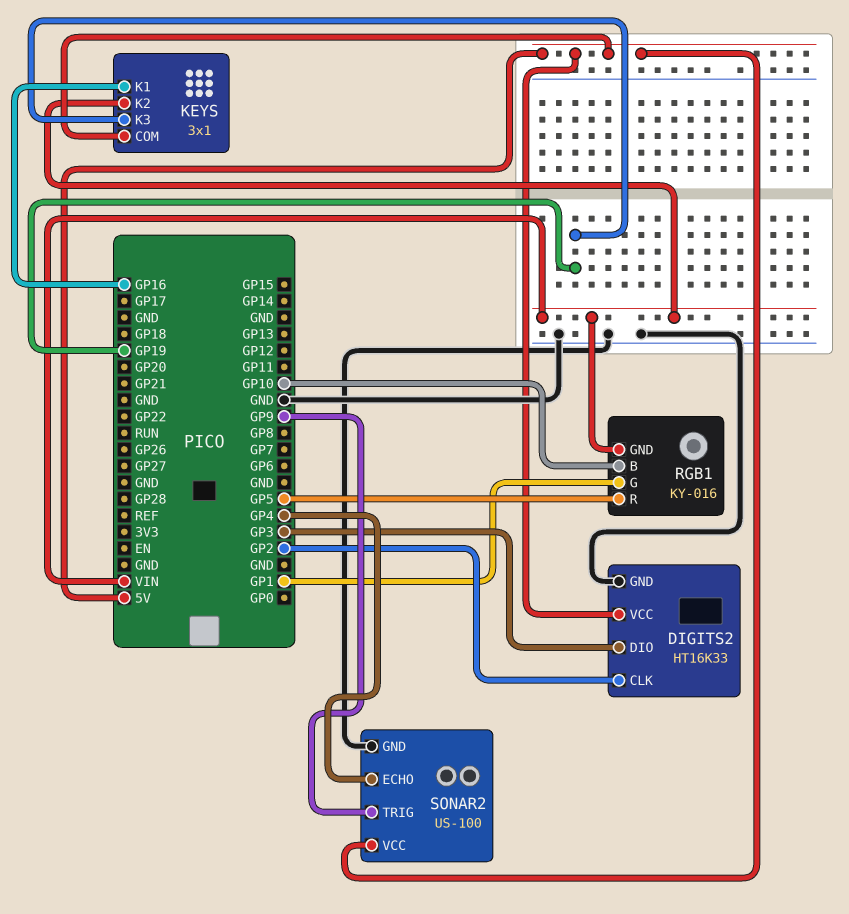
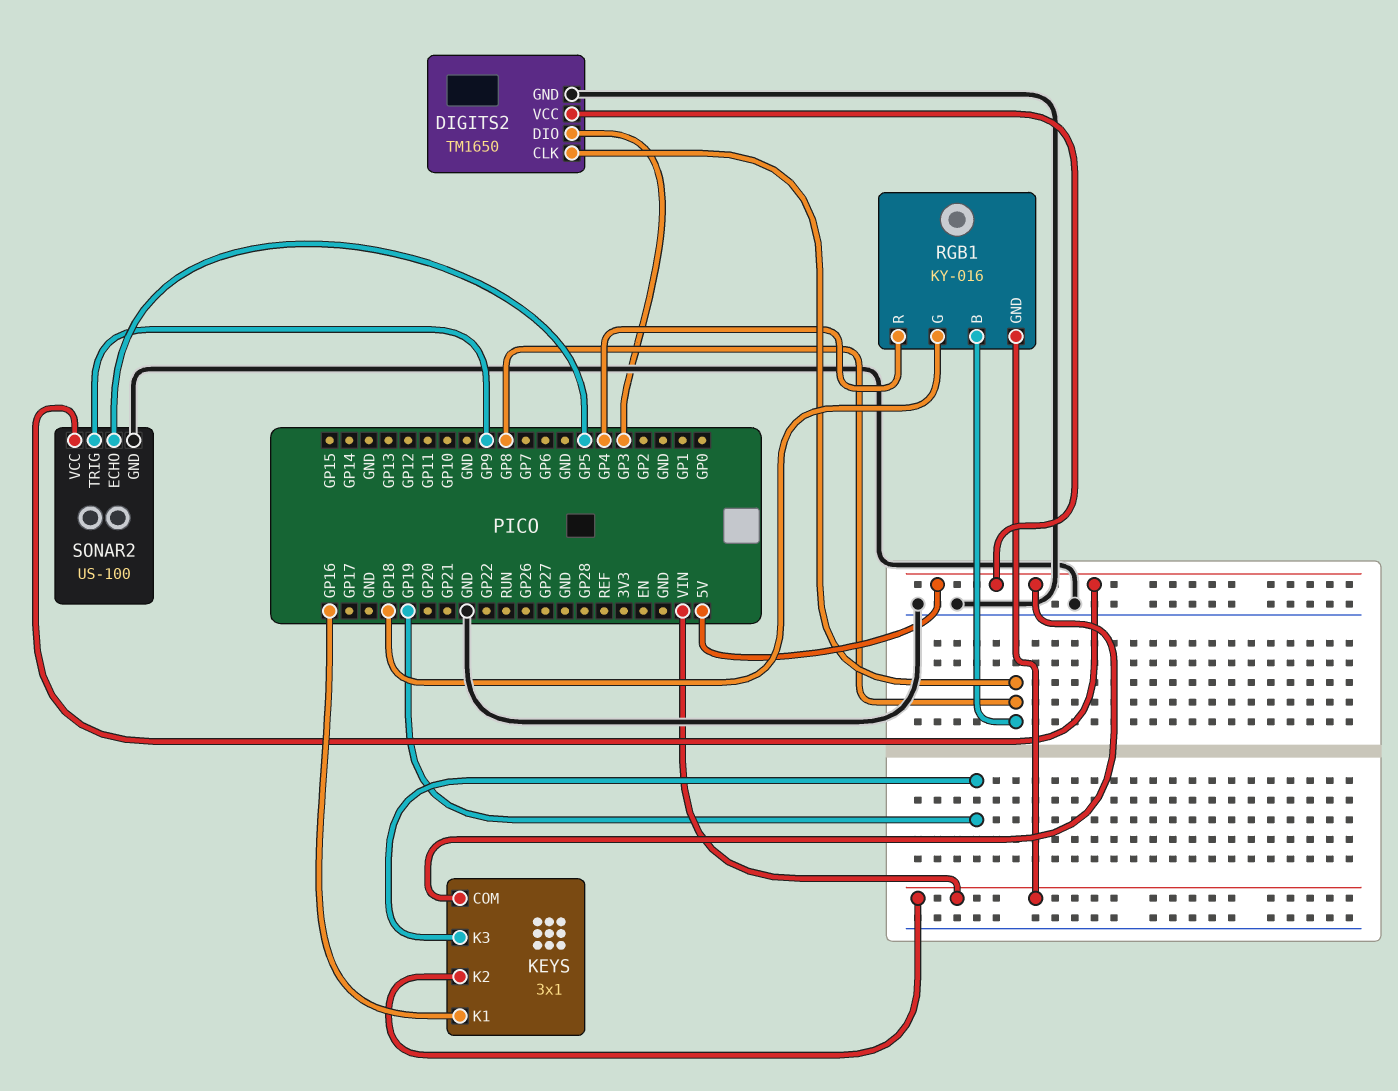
DIGITS2: HT16K33 -> TM1650
DIGITS2 pin CLK: GP2 -> GP8
RGB1 pin B: GP10 -> GP8
RGB1 pin G: GP1 -> GP18
RGB1 pin R: GP5 -> GP4
SONAR2 pin ECHO: GP4 -> GP5

